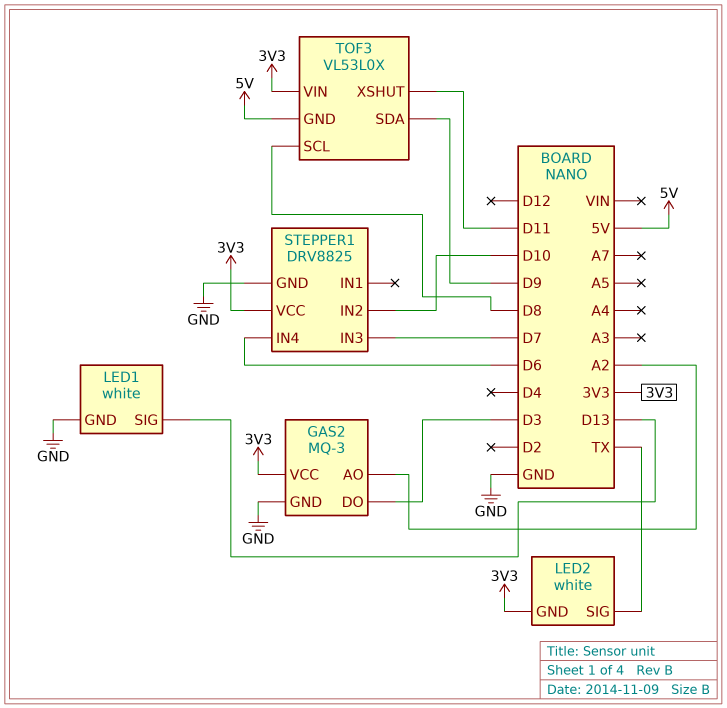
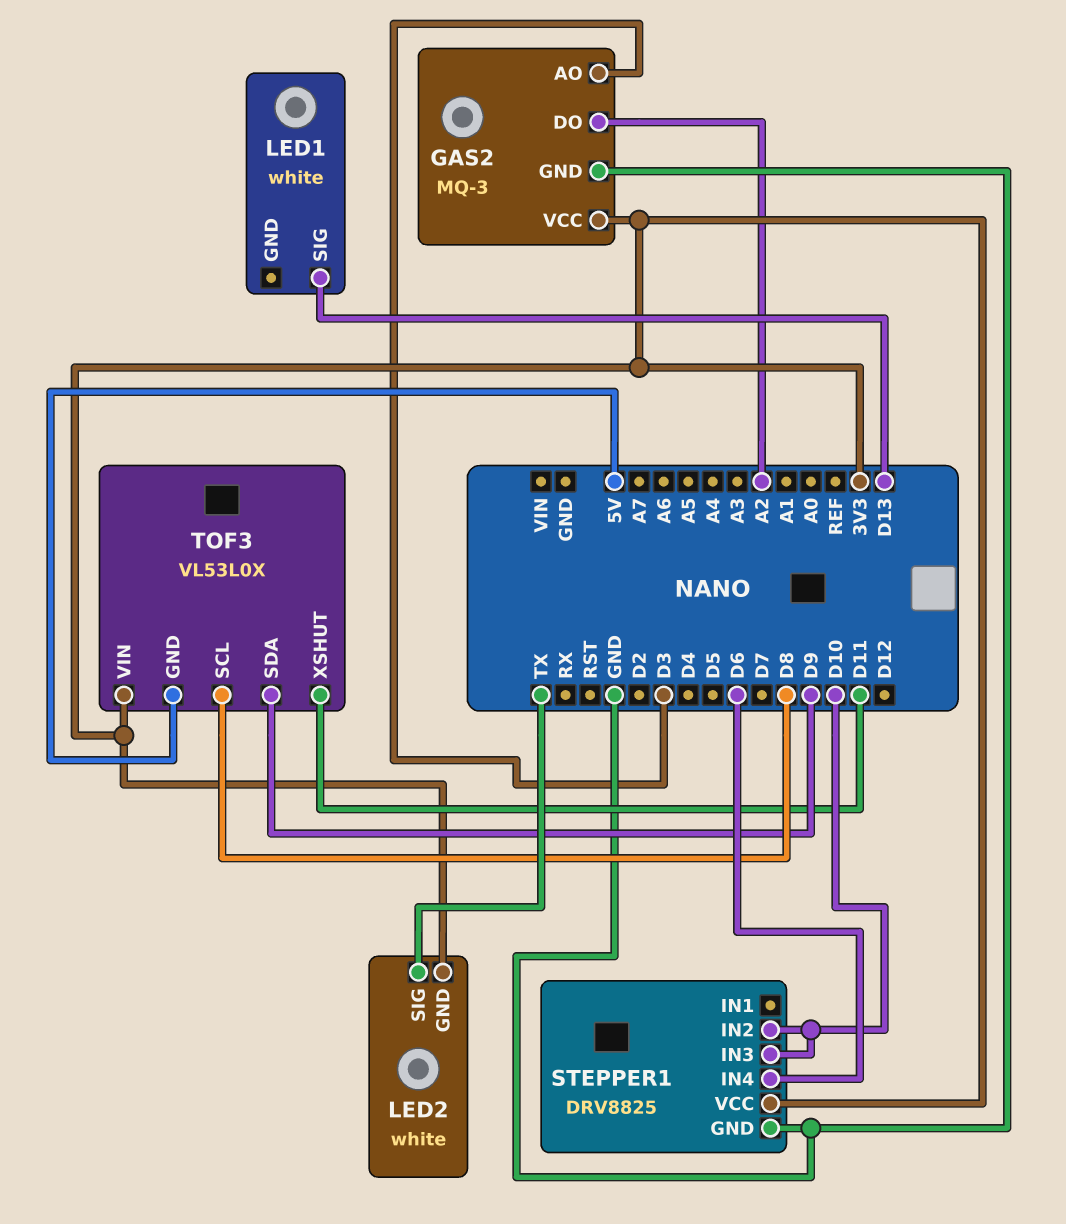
GAS2 pin AO: A2 -> D3
GAS2 pin DO: D3 -> A2
LED1 pin GND: GND -> none
STEPPER1 pin IN3: D7 -> D10

